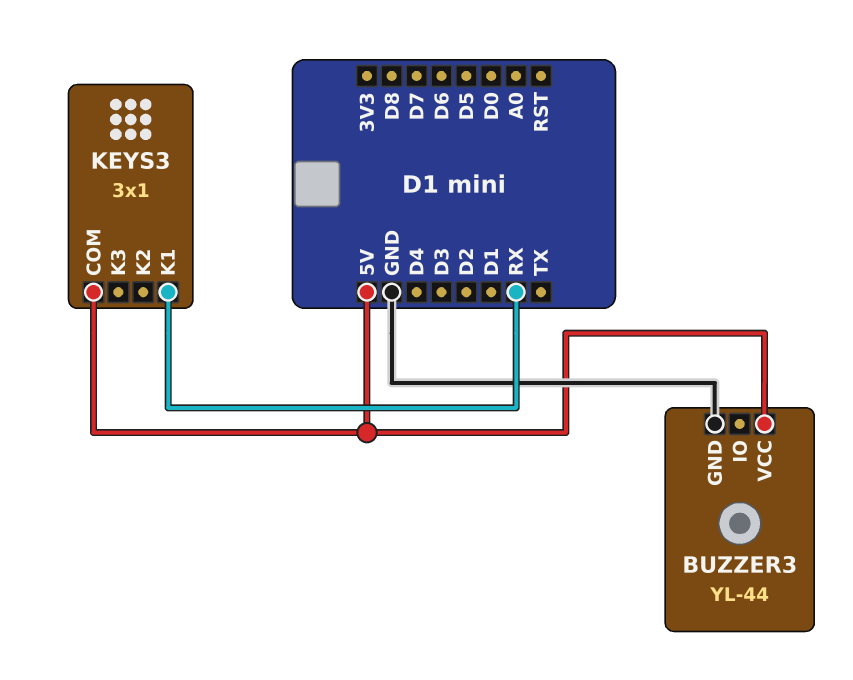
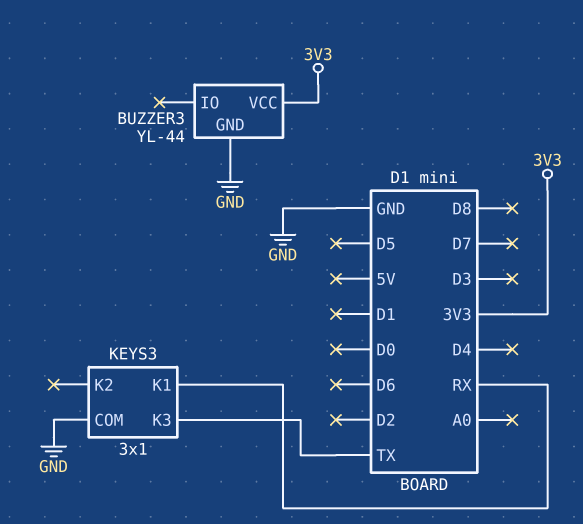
BUZZER3 pin VCC: 5V -> 3V3
KEYS3 pin COM: 5V -> GND
KEYS3 pin K3: none -> TX

